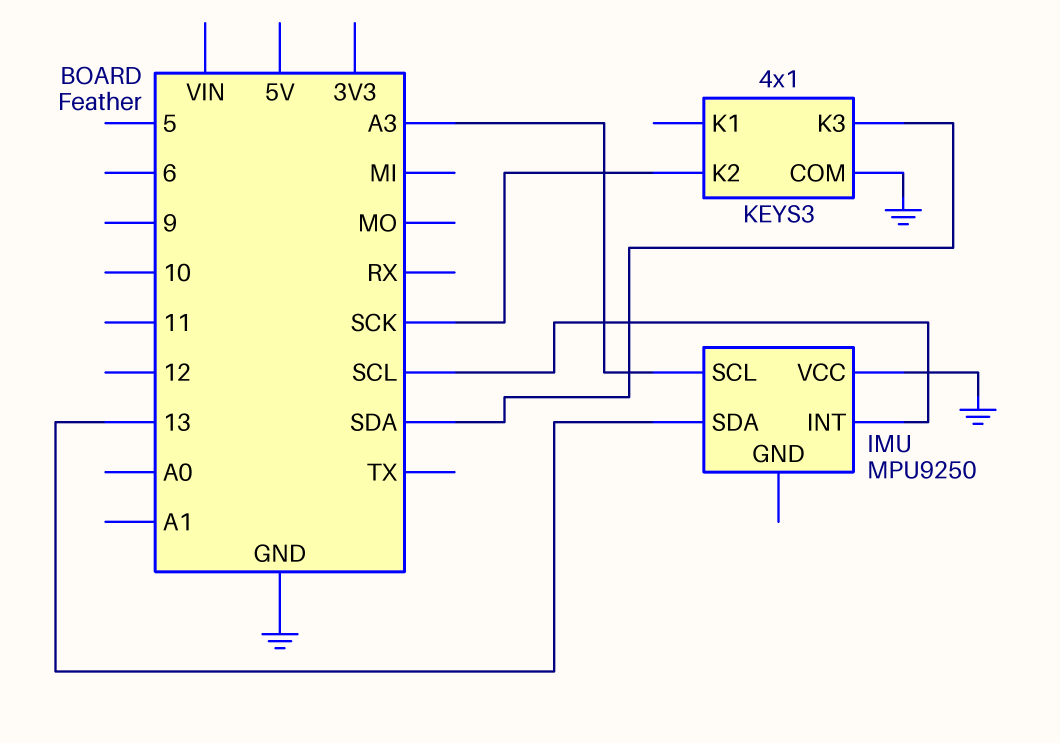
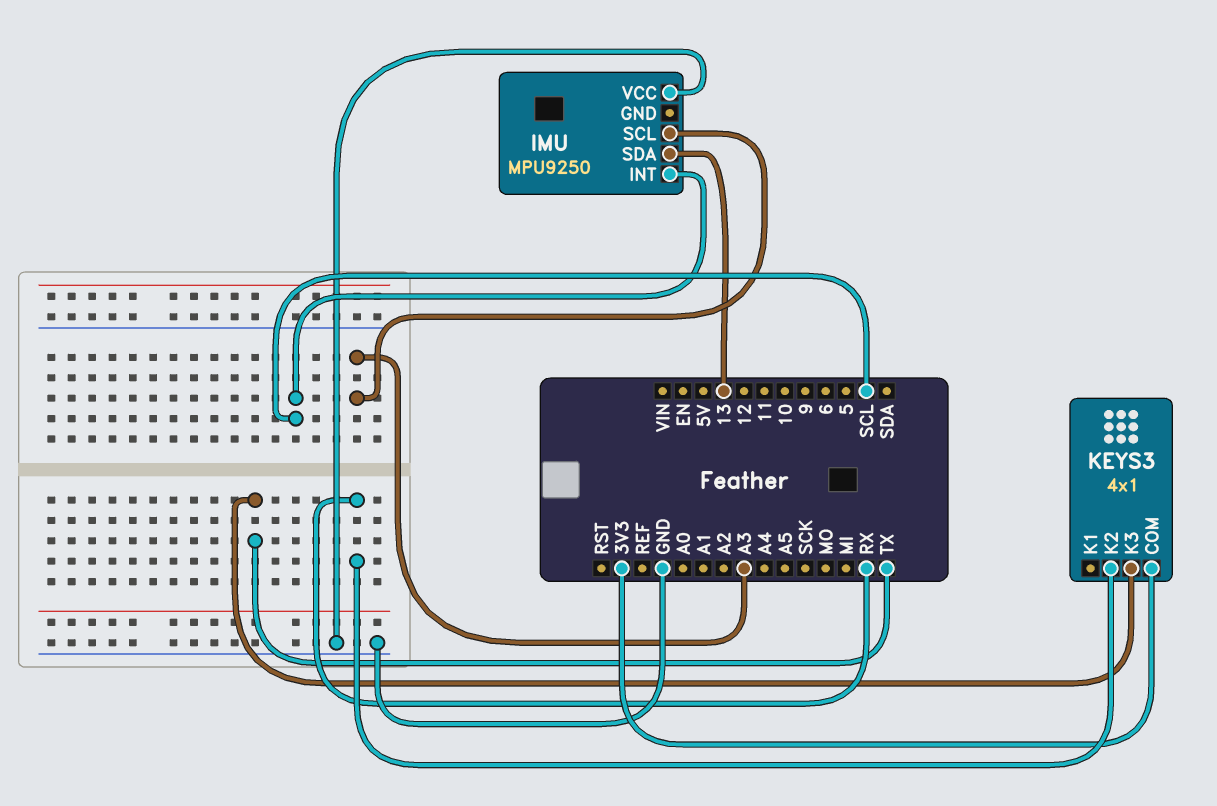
KEYS3 pin COM: GND -> 3V3
KEYS3 pin K2: SCK -> RX
KEYS3 pin K3: SDA -> TX

